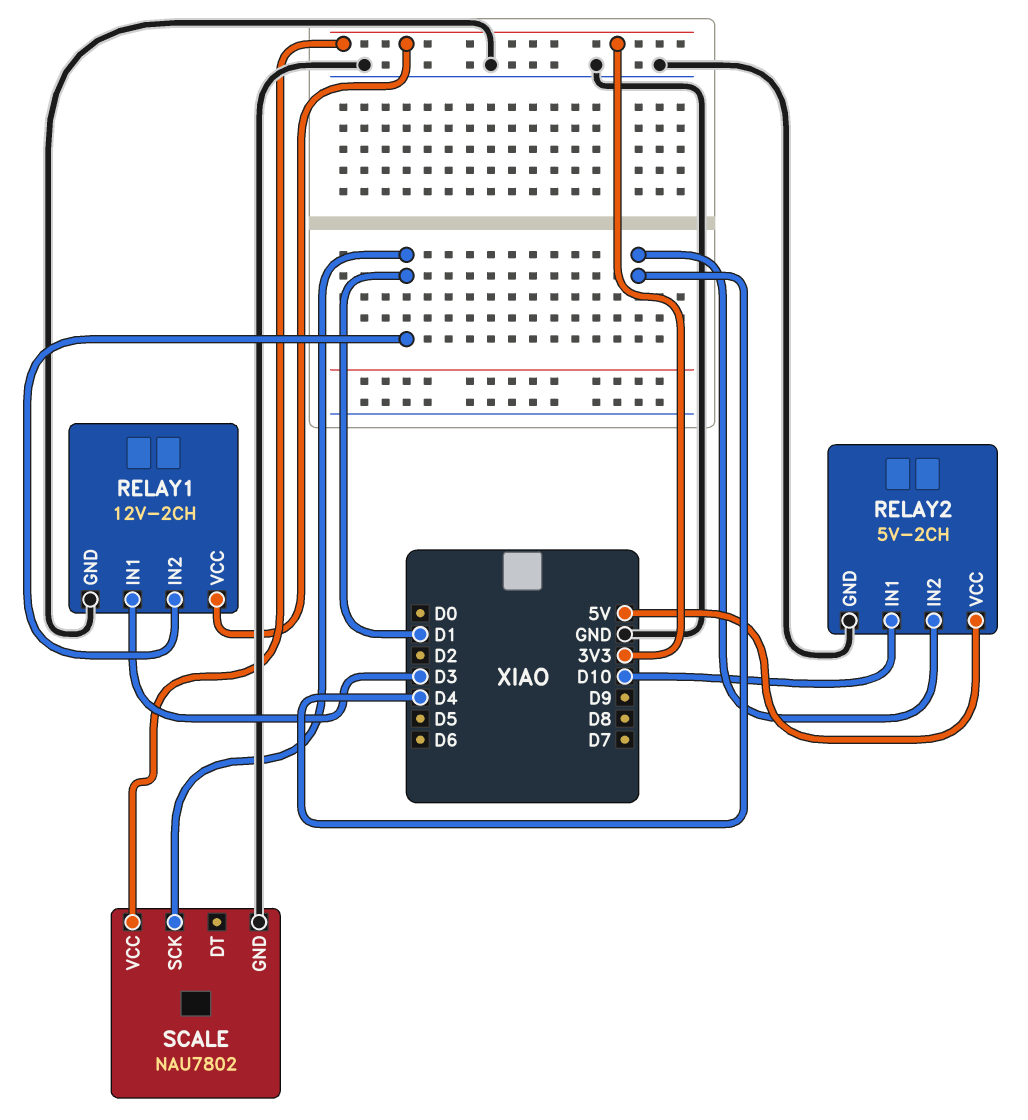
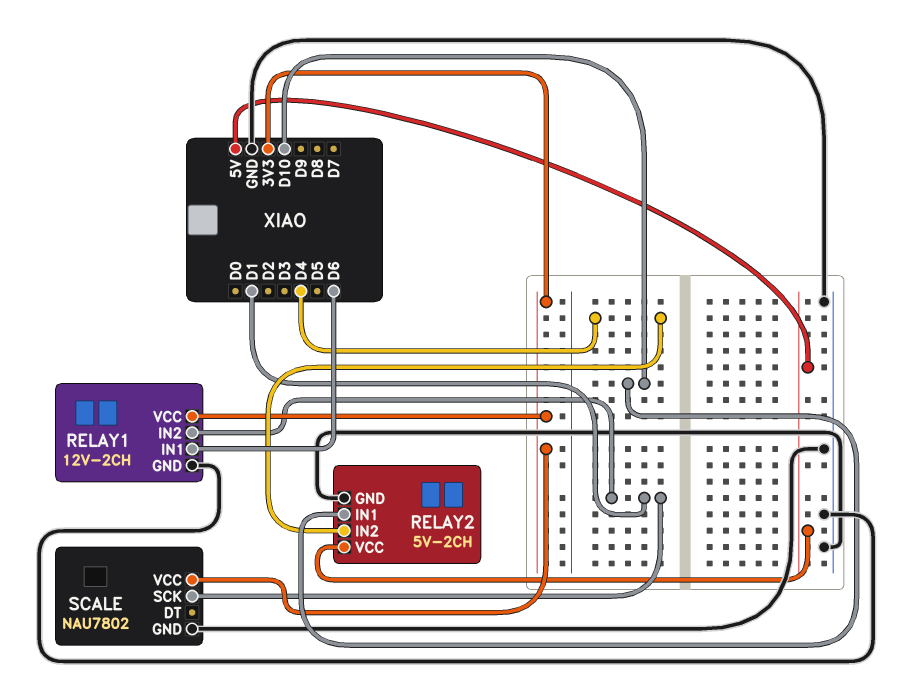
RELAY1 pin IN1: D3 -> D6

